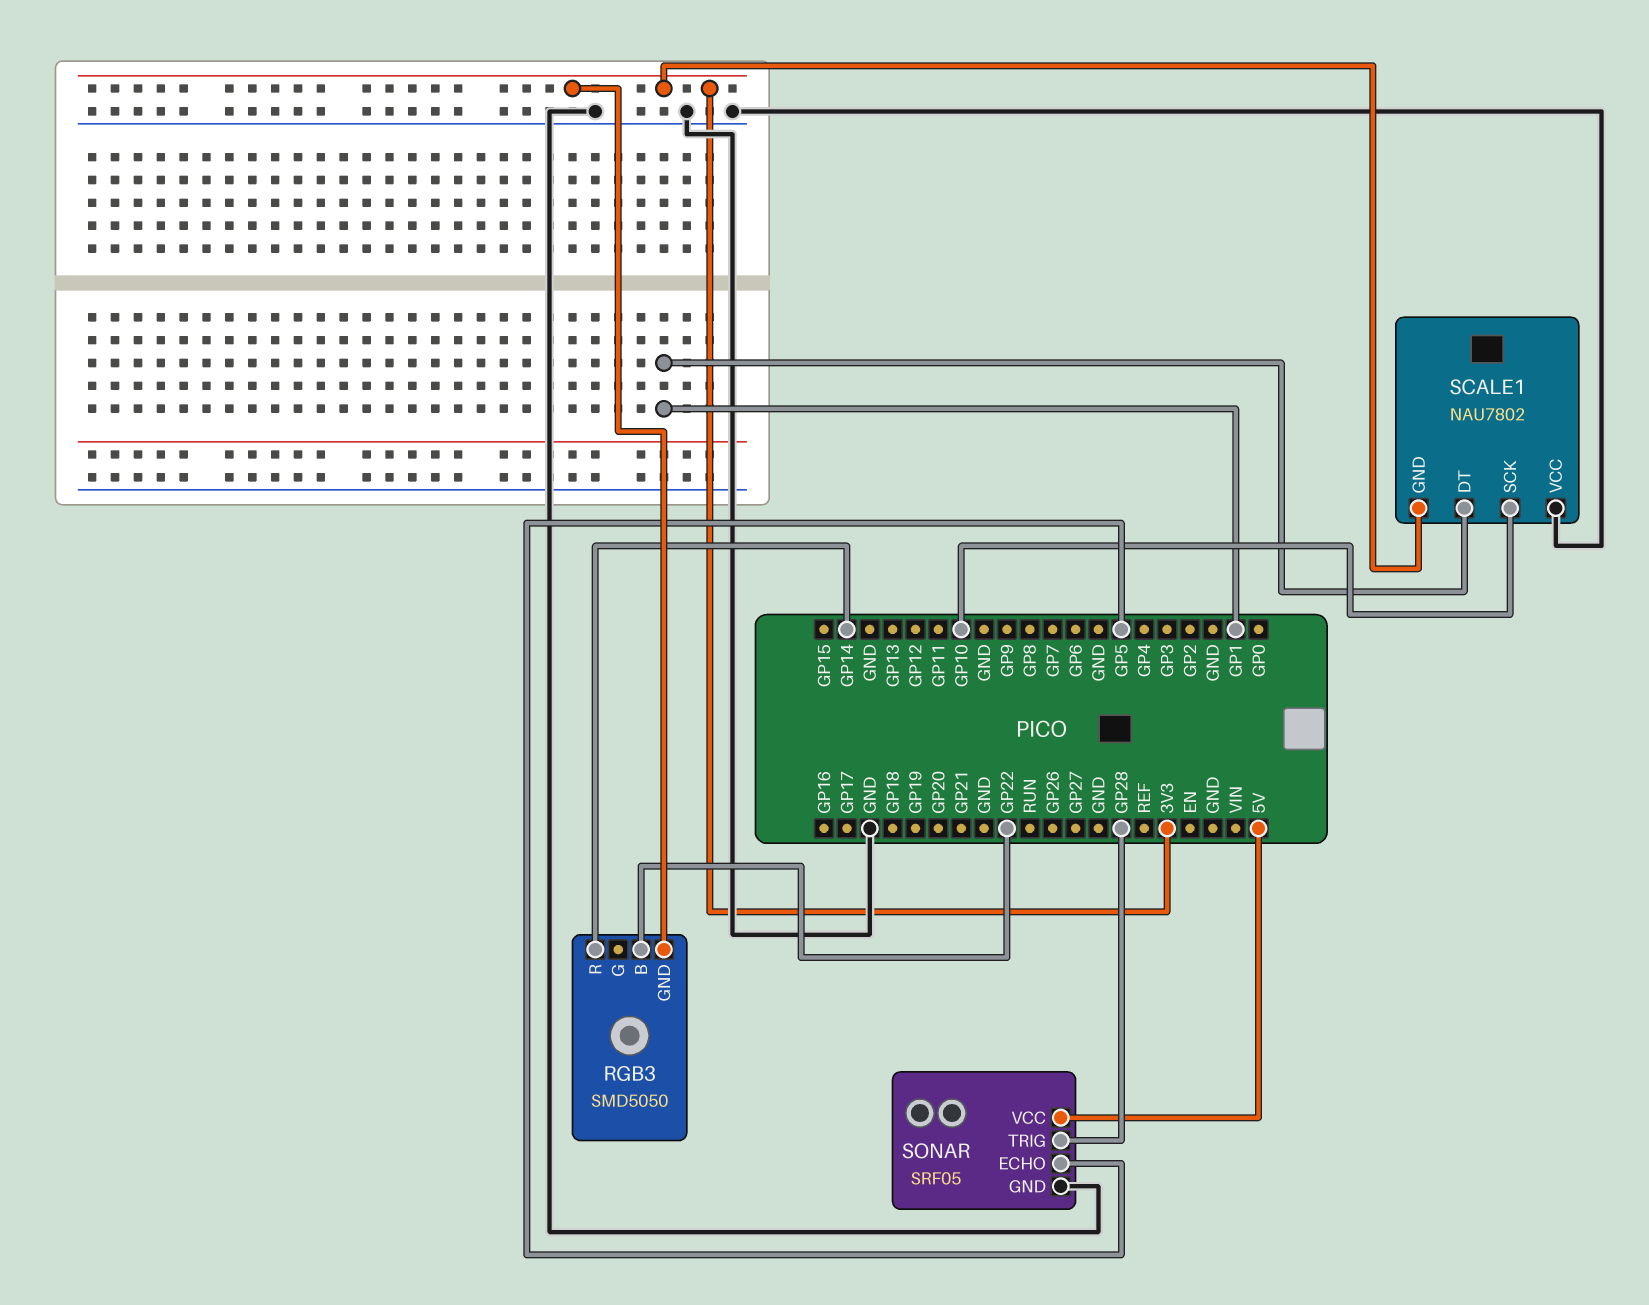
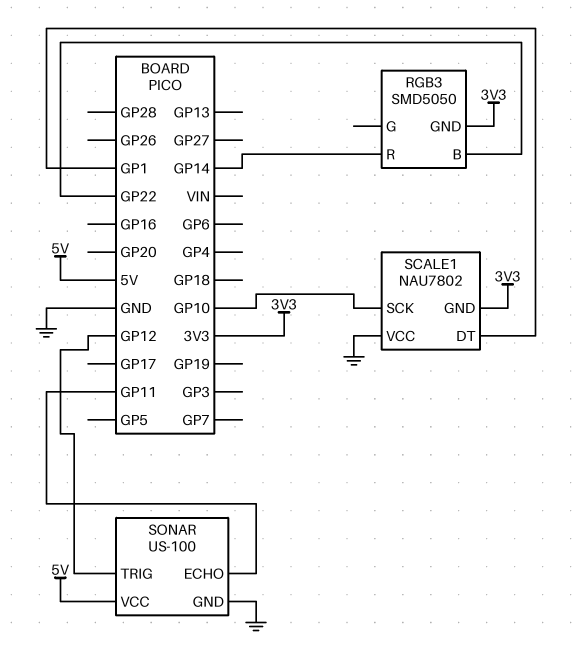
SONAR: SRF05 -> US-100
SONAR pin ECHO: GP5 -> GP11
SONAR pin TRIG: GP28 -> GP12

